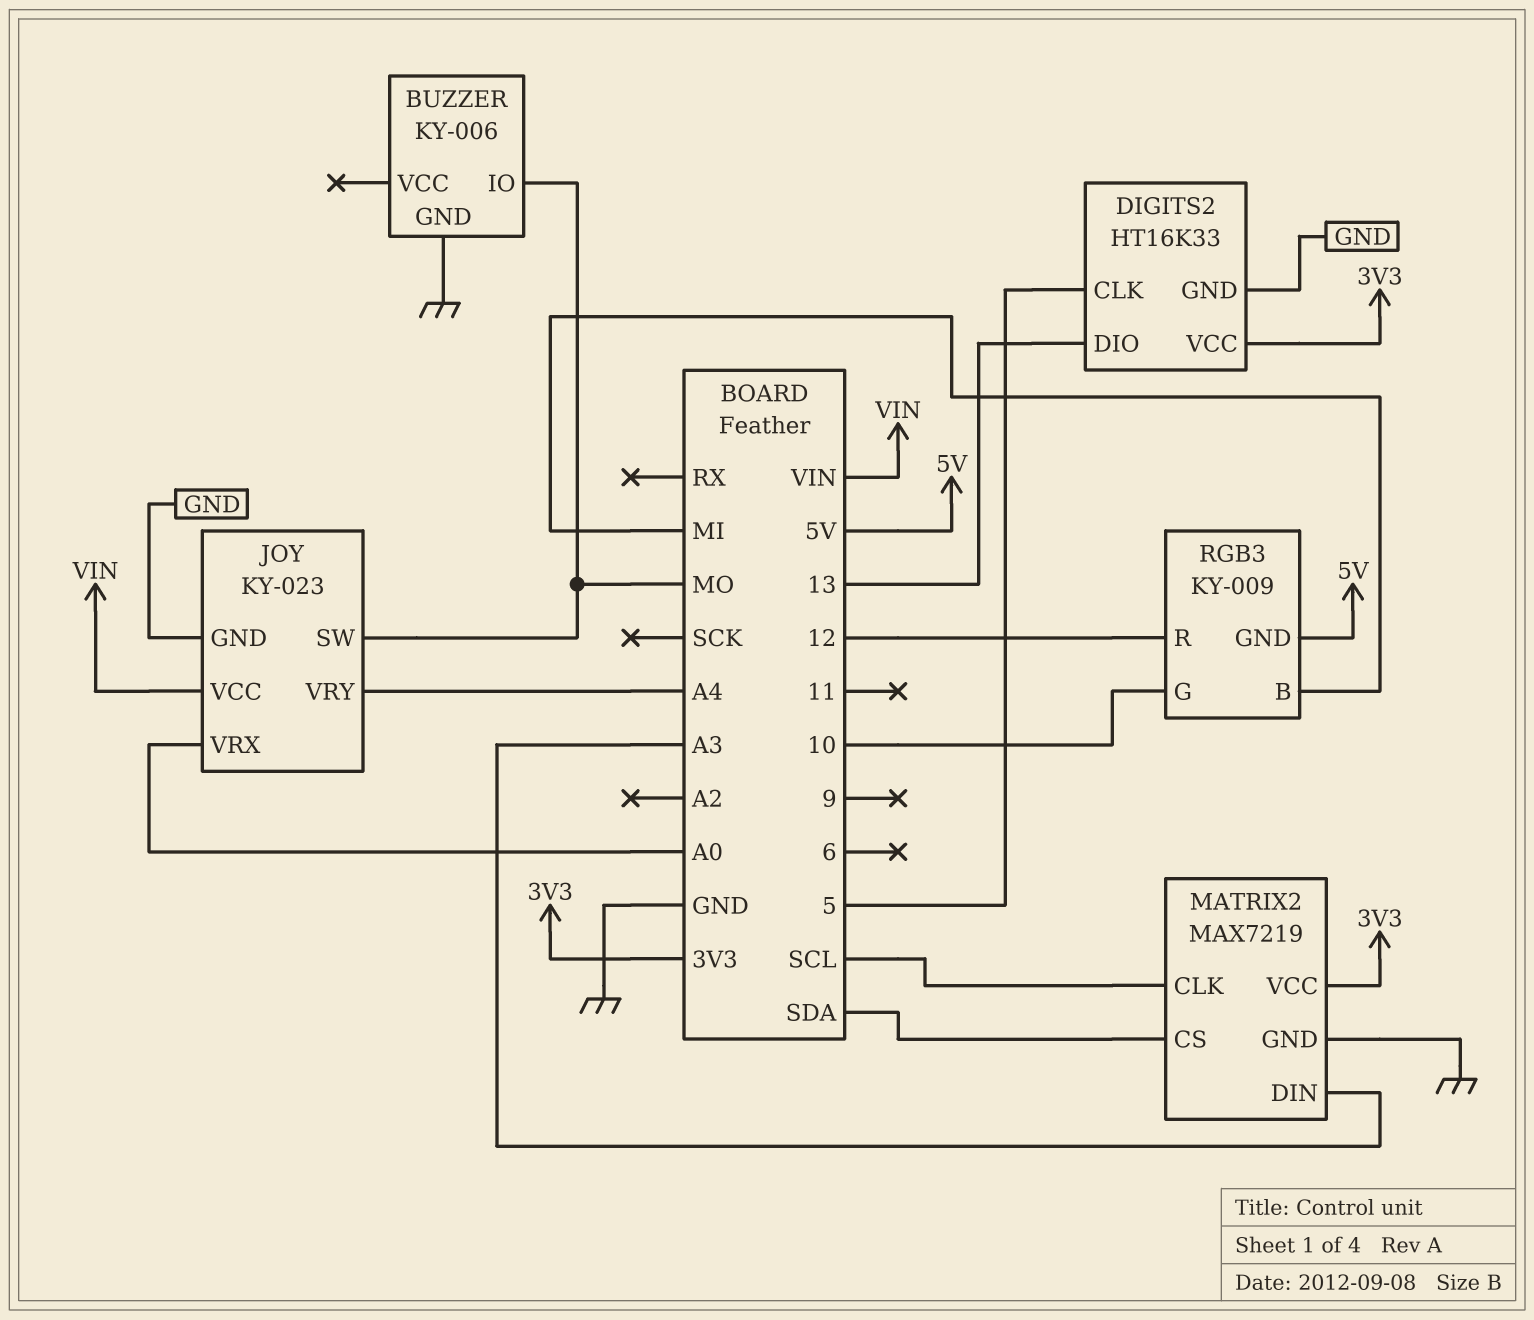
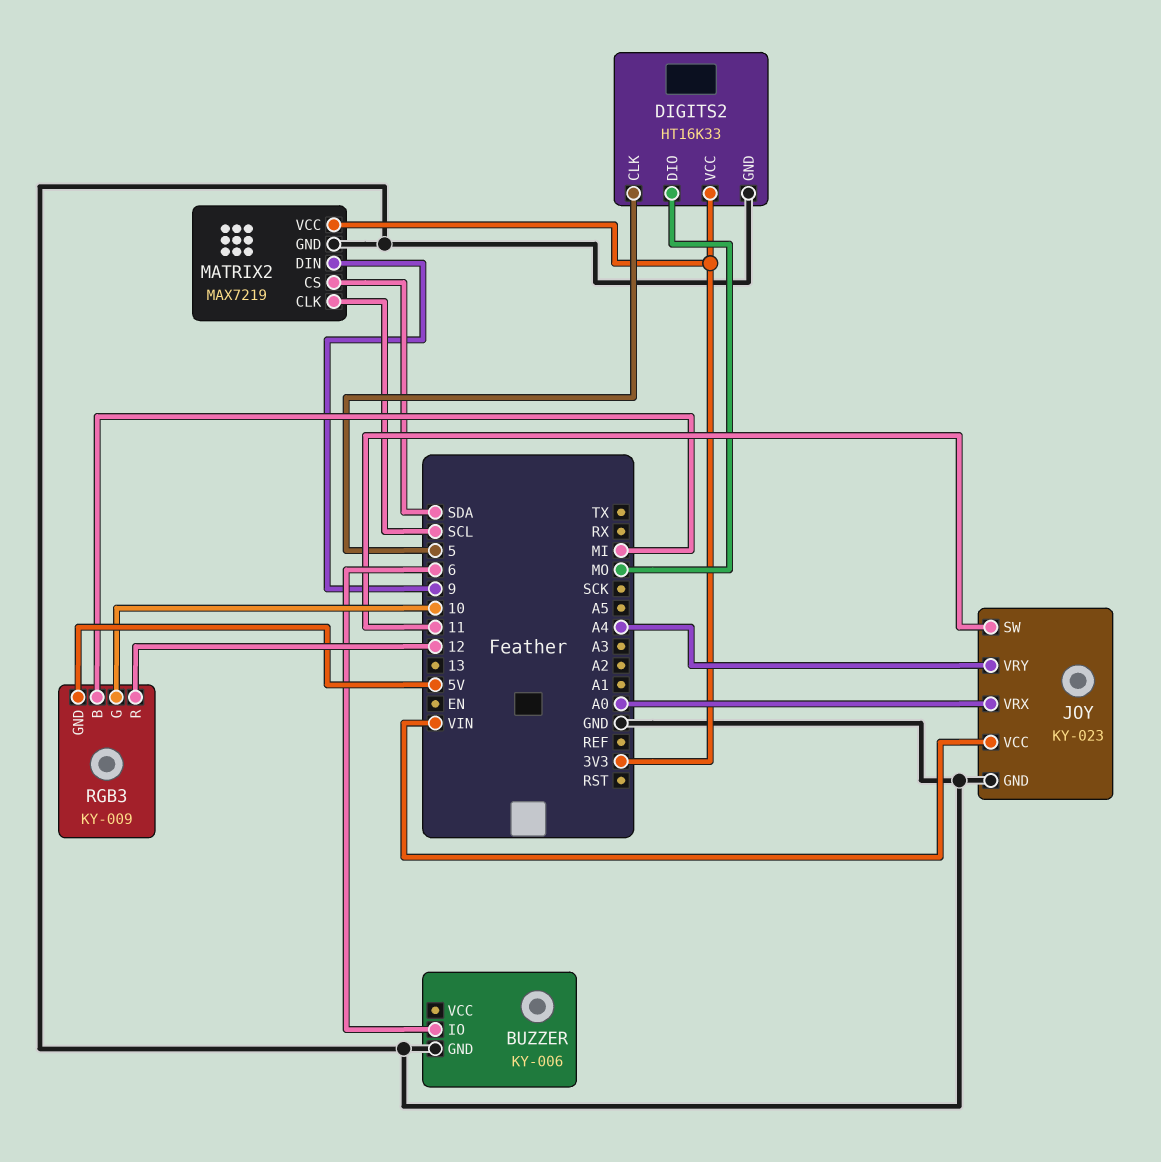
BUZZER pin IO: MO -> 6
DIGITS2 pin DIO: 13 -> MO
JOY pin SW: MO -> 11
MATRIX2 pin DIN: A3 -> 9

